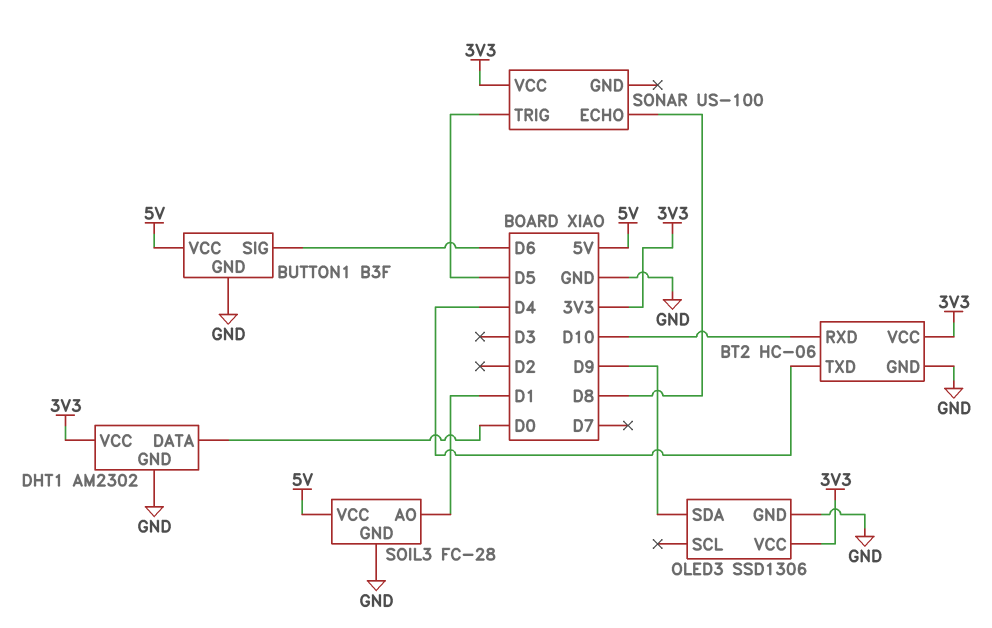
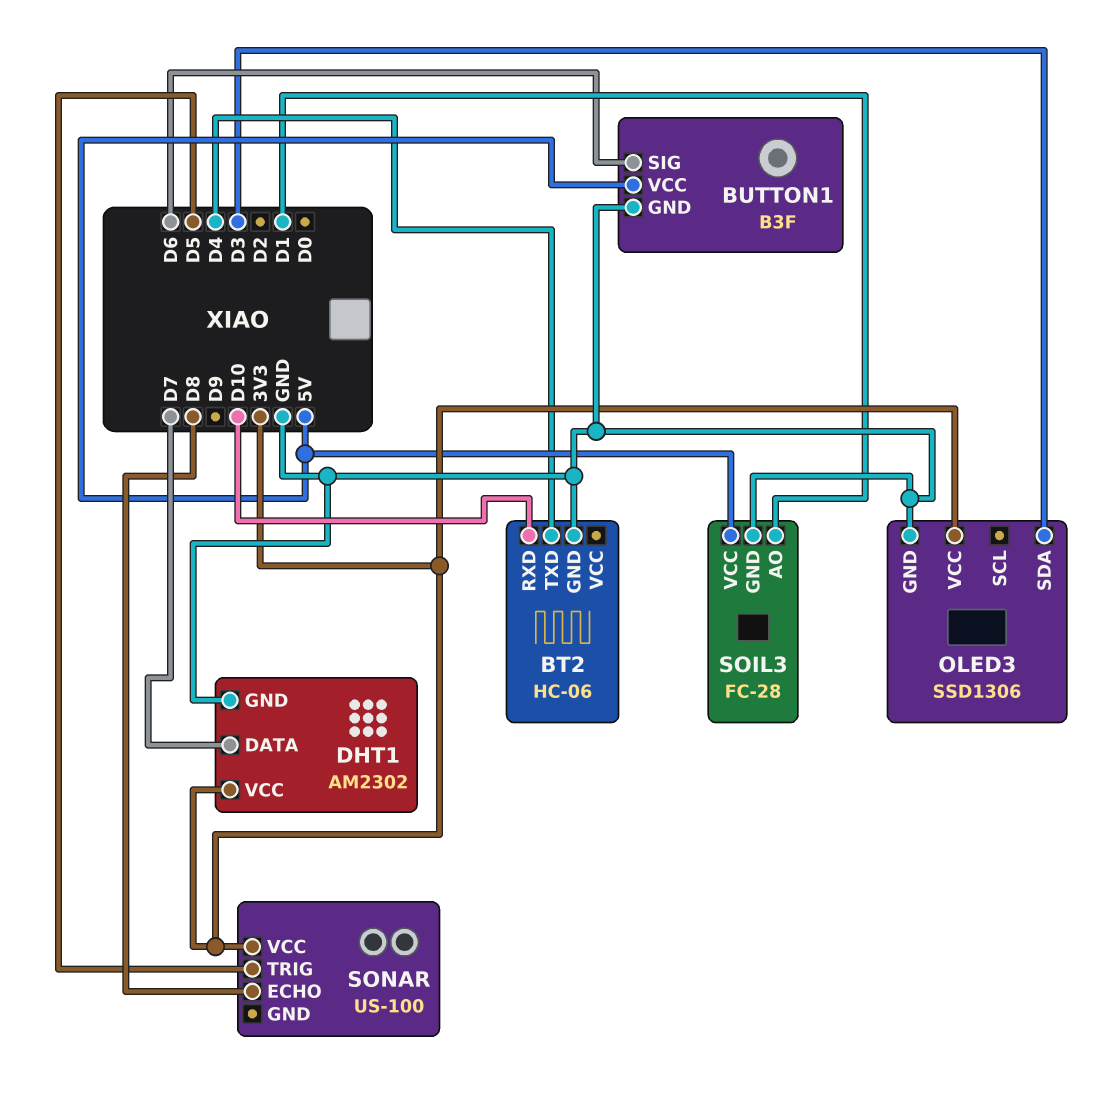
BT2 pin VCC: 3V3 -> none
DHT1 pin DATA: D0 -> D7
OLED3 pin SDA: D9 -> D3

